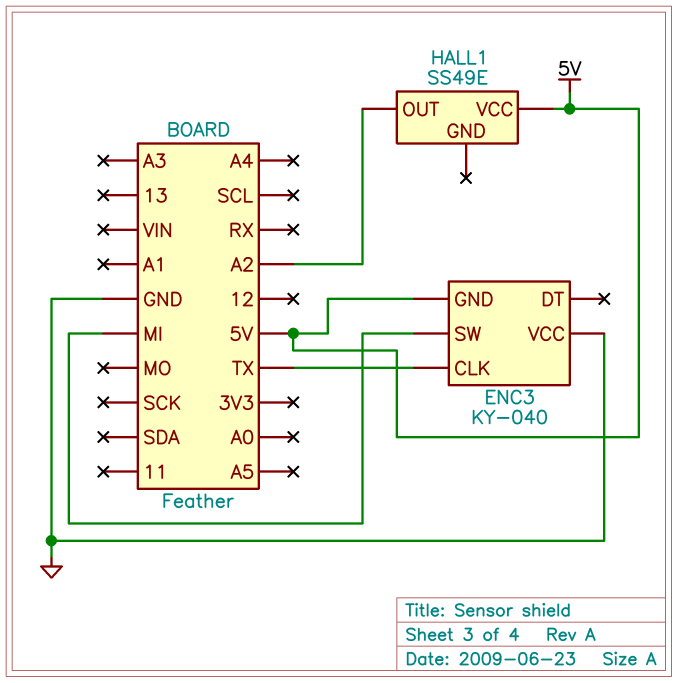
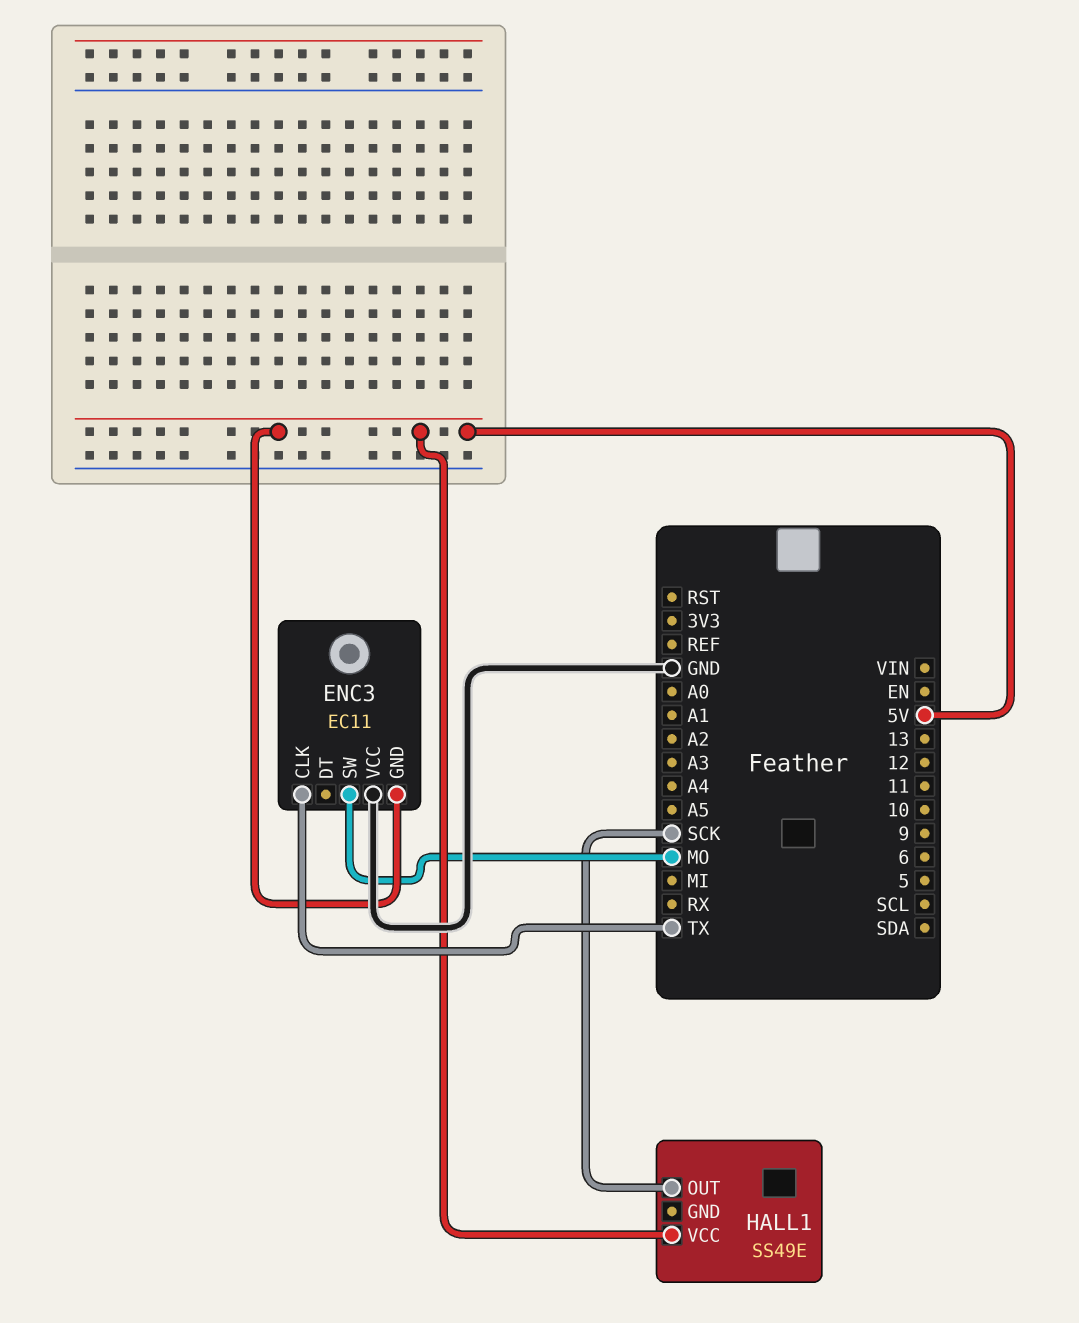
ENC3: KY-040 -> EC11
ENC3 pin SW: MI -> MO
HALL1 pin OUT: A2 -> SCK

